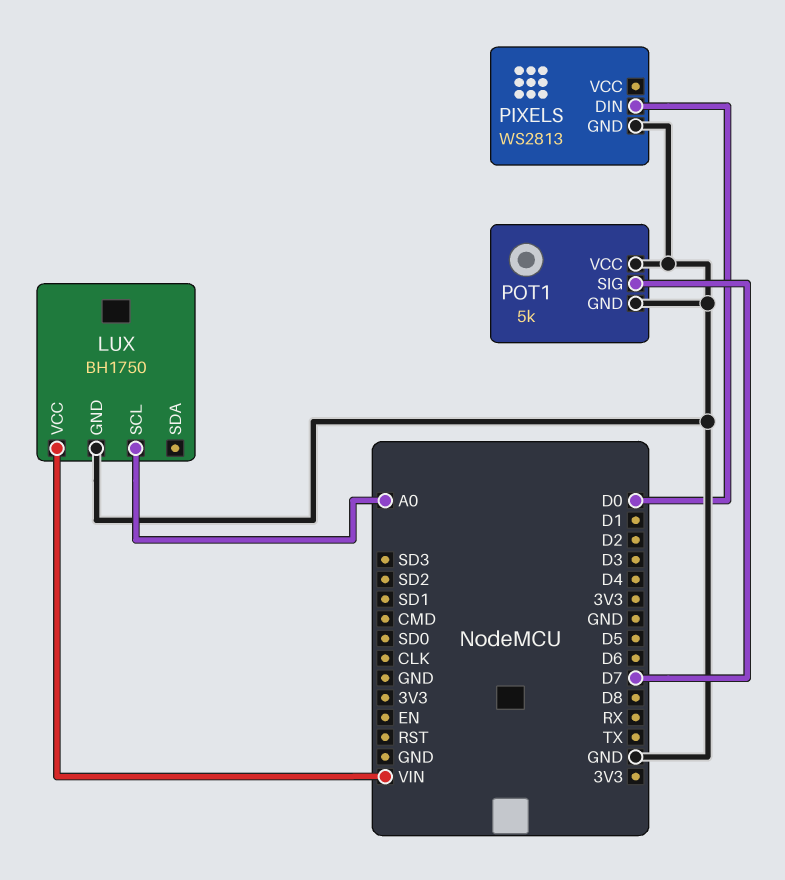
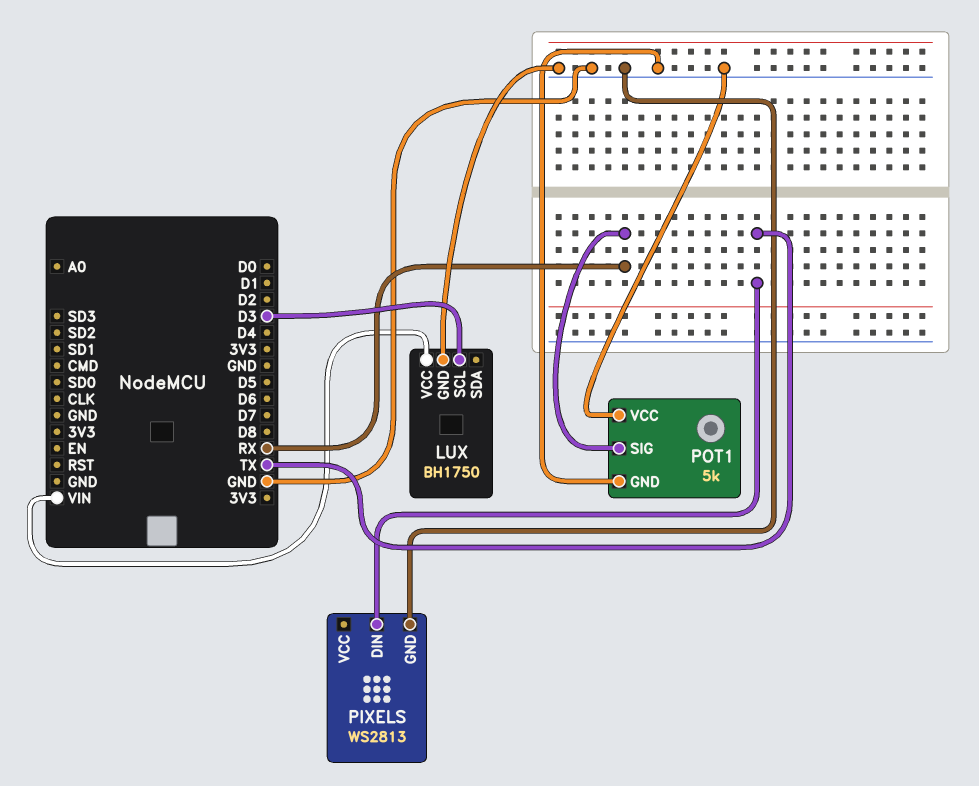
LUX pin SCL: A0 -> D3
PIXELS pin DIN: D0 -> TX
POT1 pin SIG: D7 -> RX

